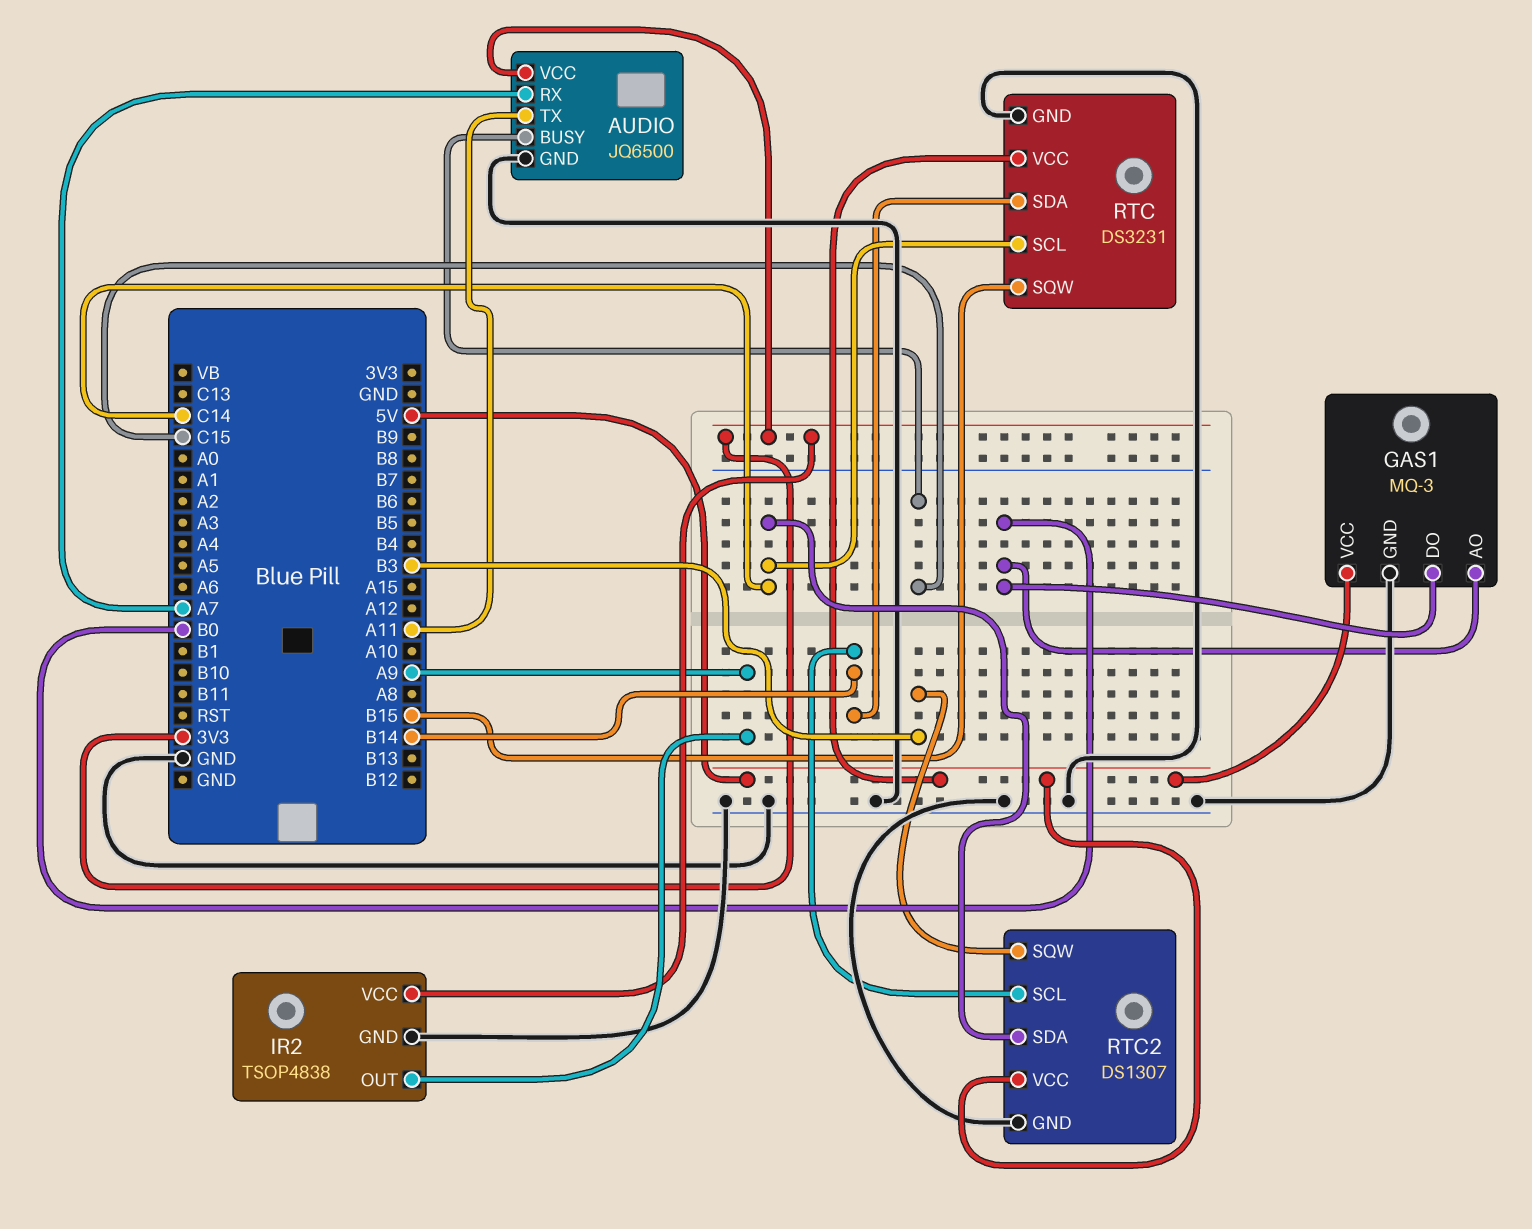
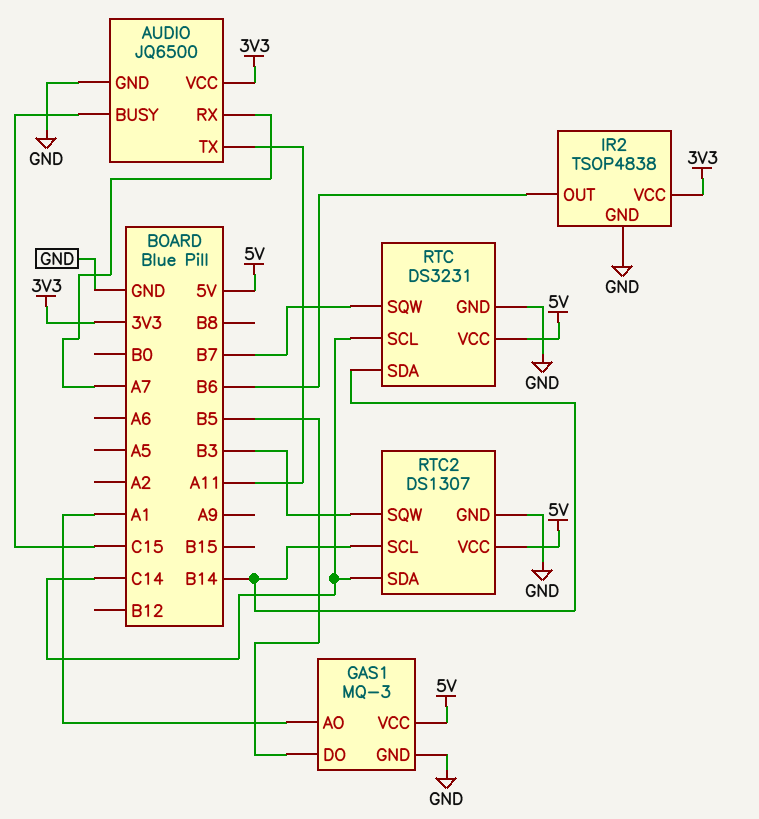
GAS1 pin AO: B0 -> A1
GAS1 pin DO: B0 -> B5
IR2 pin OUT: A9 -> B6
RTC pin SQW: B15 -> B7

